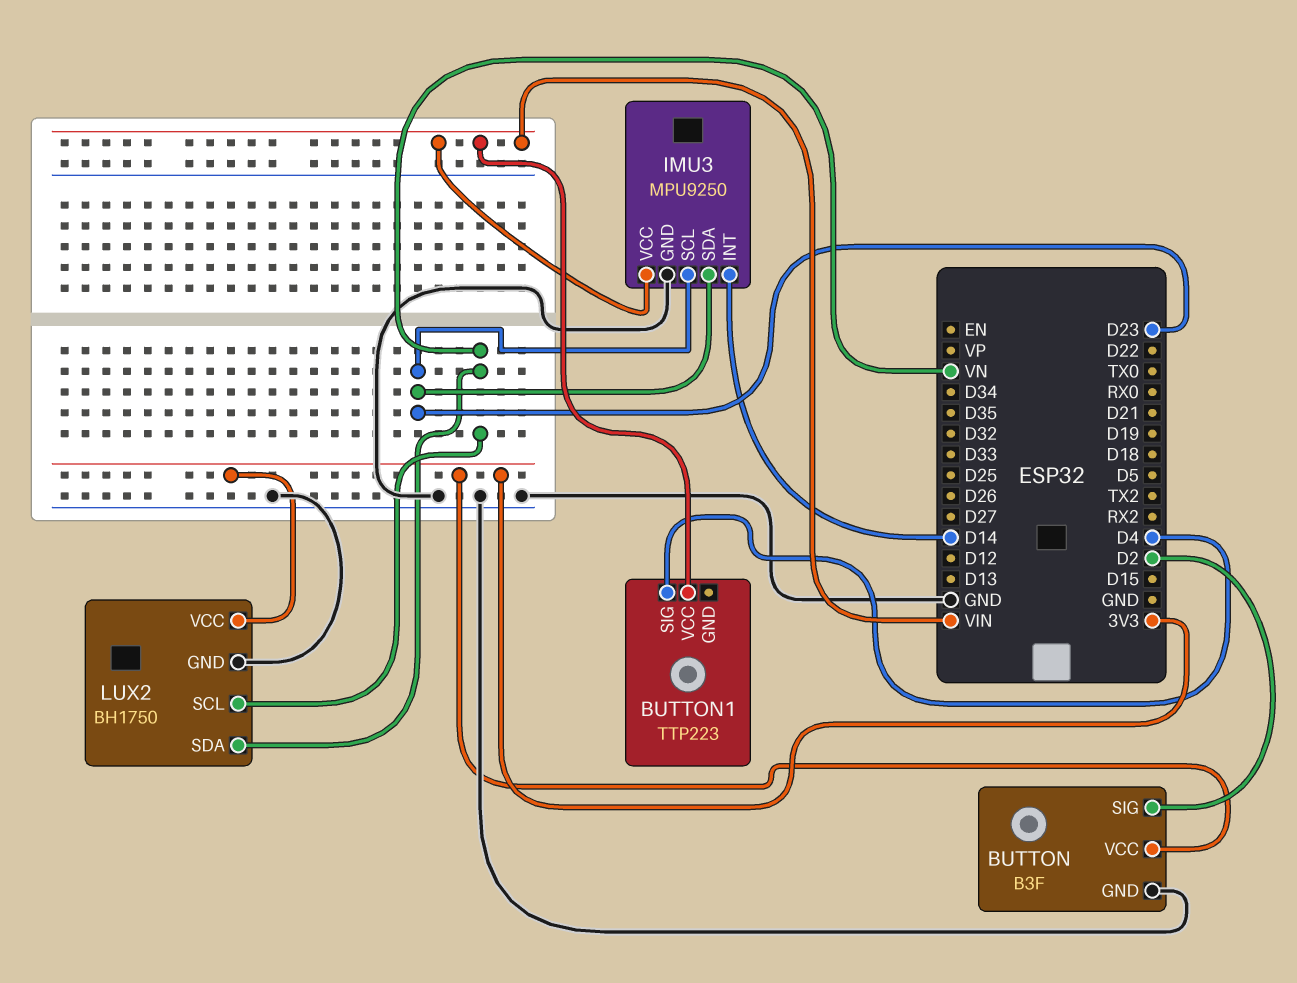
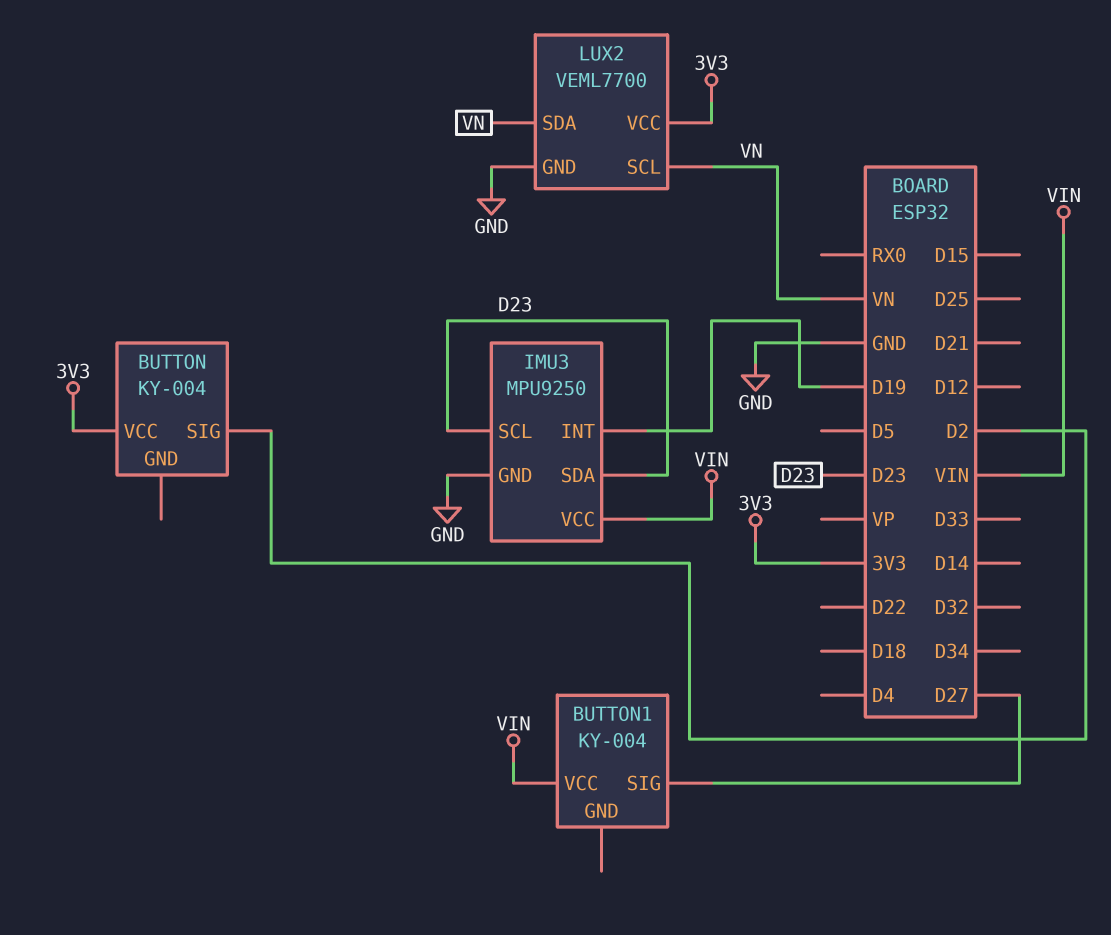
BUTTON: B3F -> KY-004
BUTTON pin GND: GND -> none
BUTTON1: TTP223 -> KY-004
BUTTON1 pin SIG: D4 -> D27
IMU3 pin INT: D14 -> D19
LUX2: BH1750 -> VEML7700

